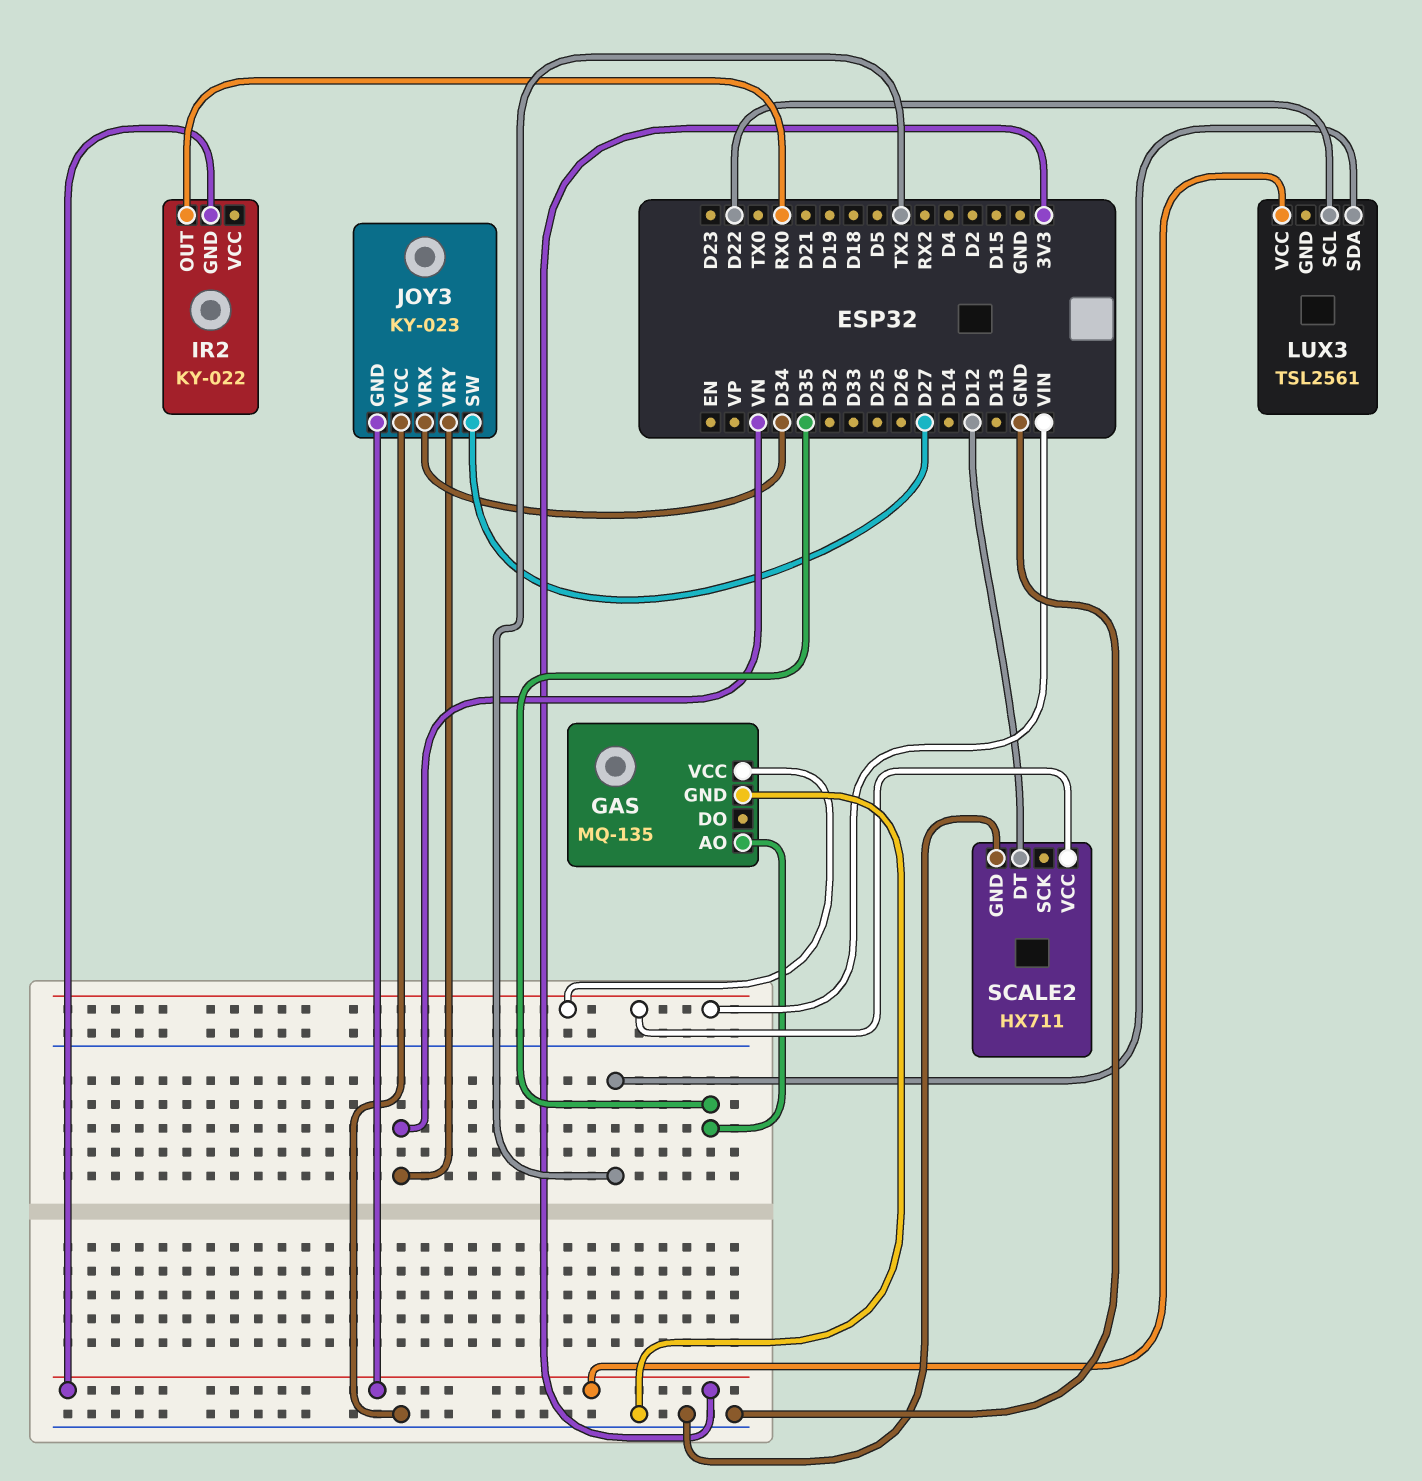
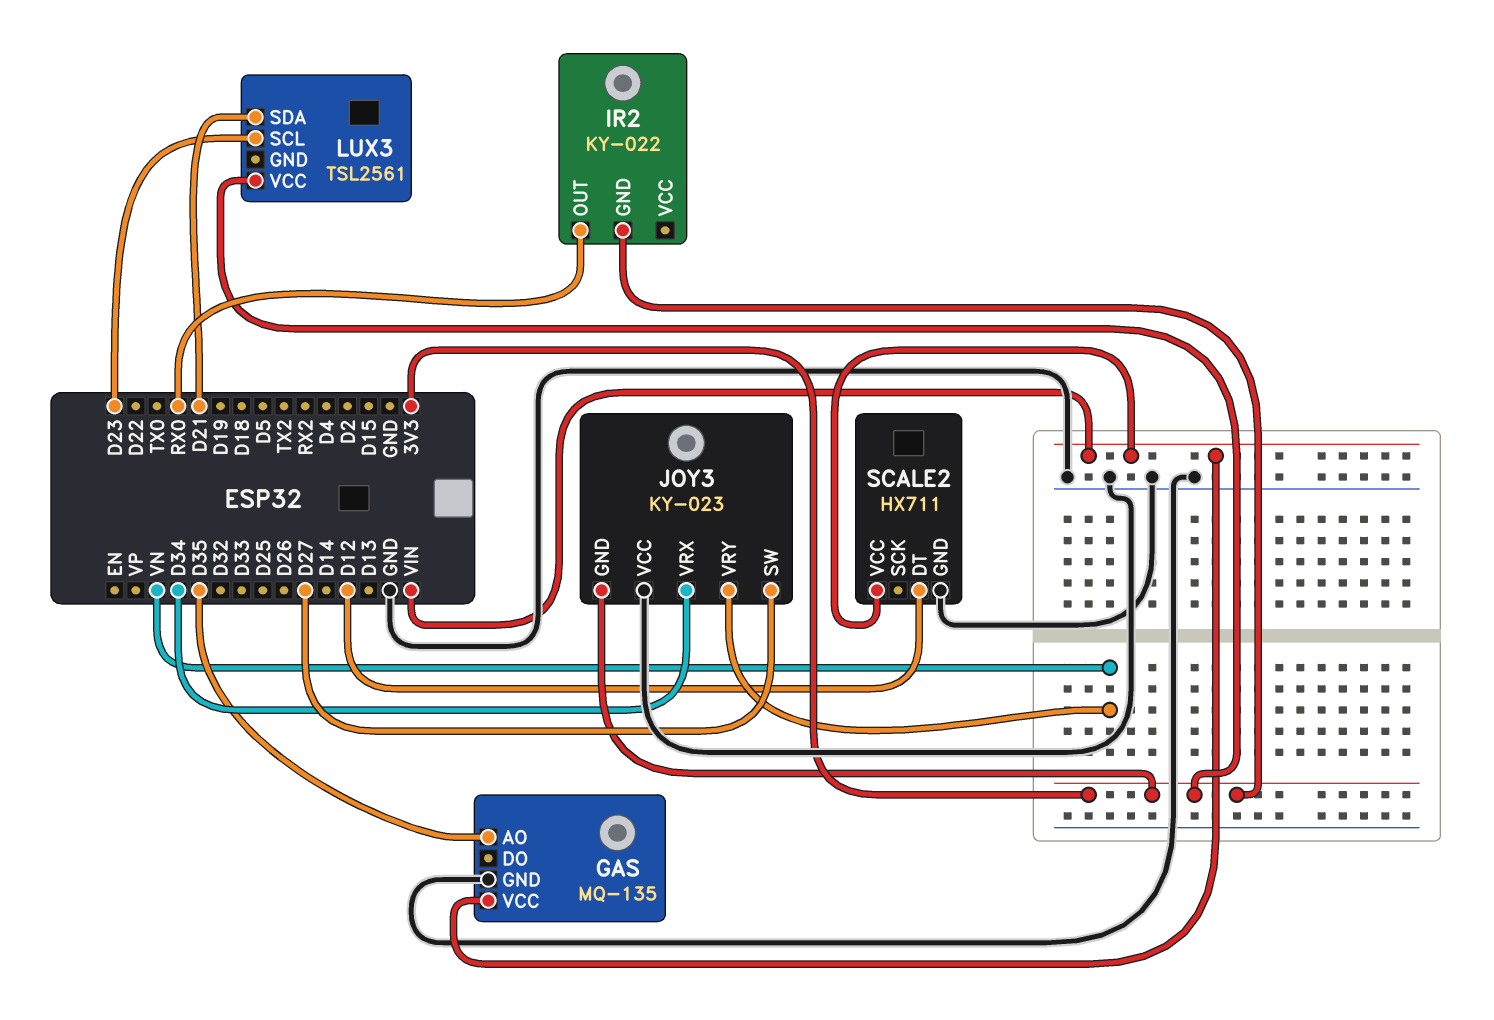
LUX3 pin SCL: D22 -> D23
LUX3 pin SDA: TX2 -> D21

